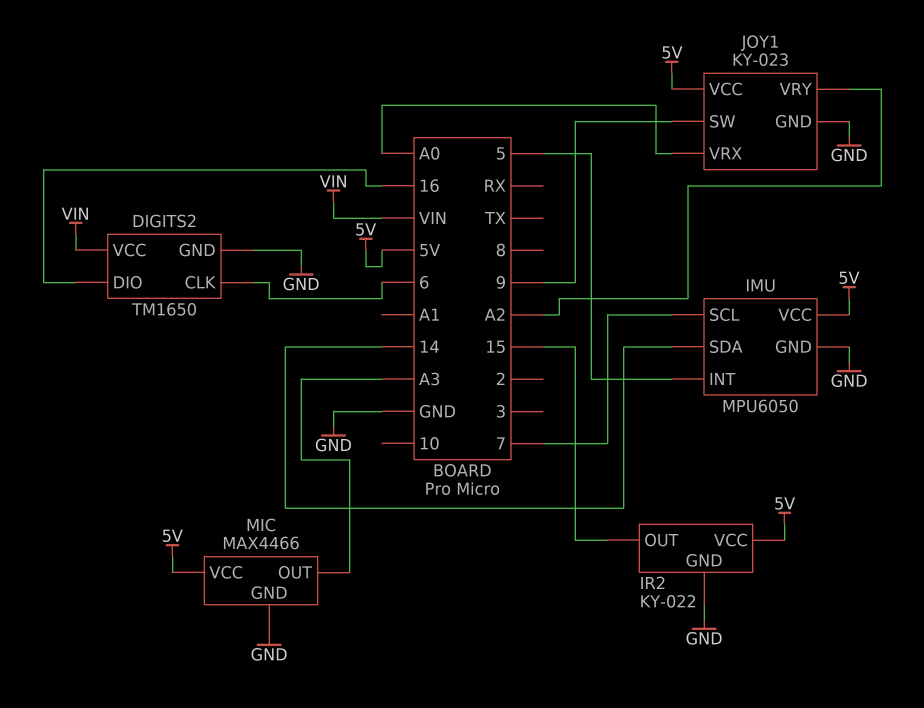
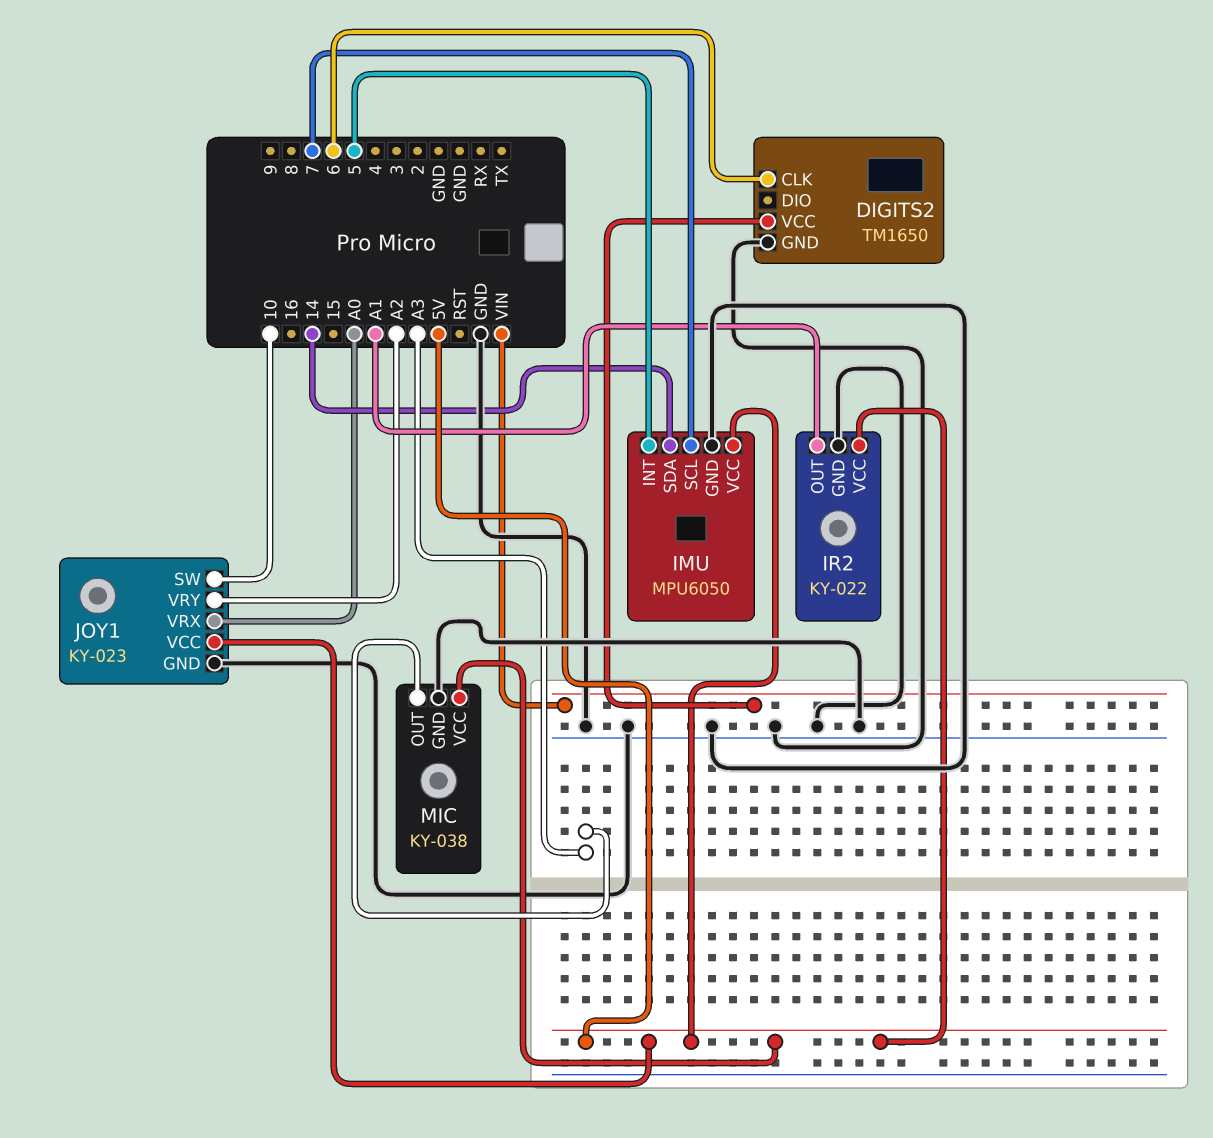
DIGITS2 pin DIO: 16 -> none
IR2 pin OUT: 15 -> A1
JOY1 pin SW: 9 -> 10
MIC: MAX4466 -> KY-038

